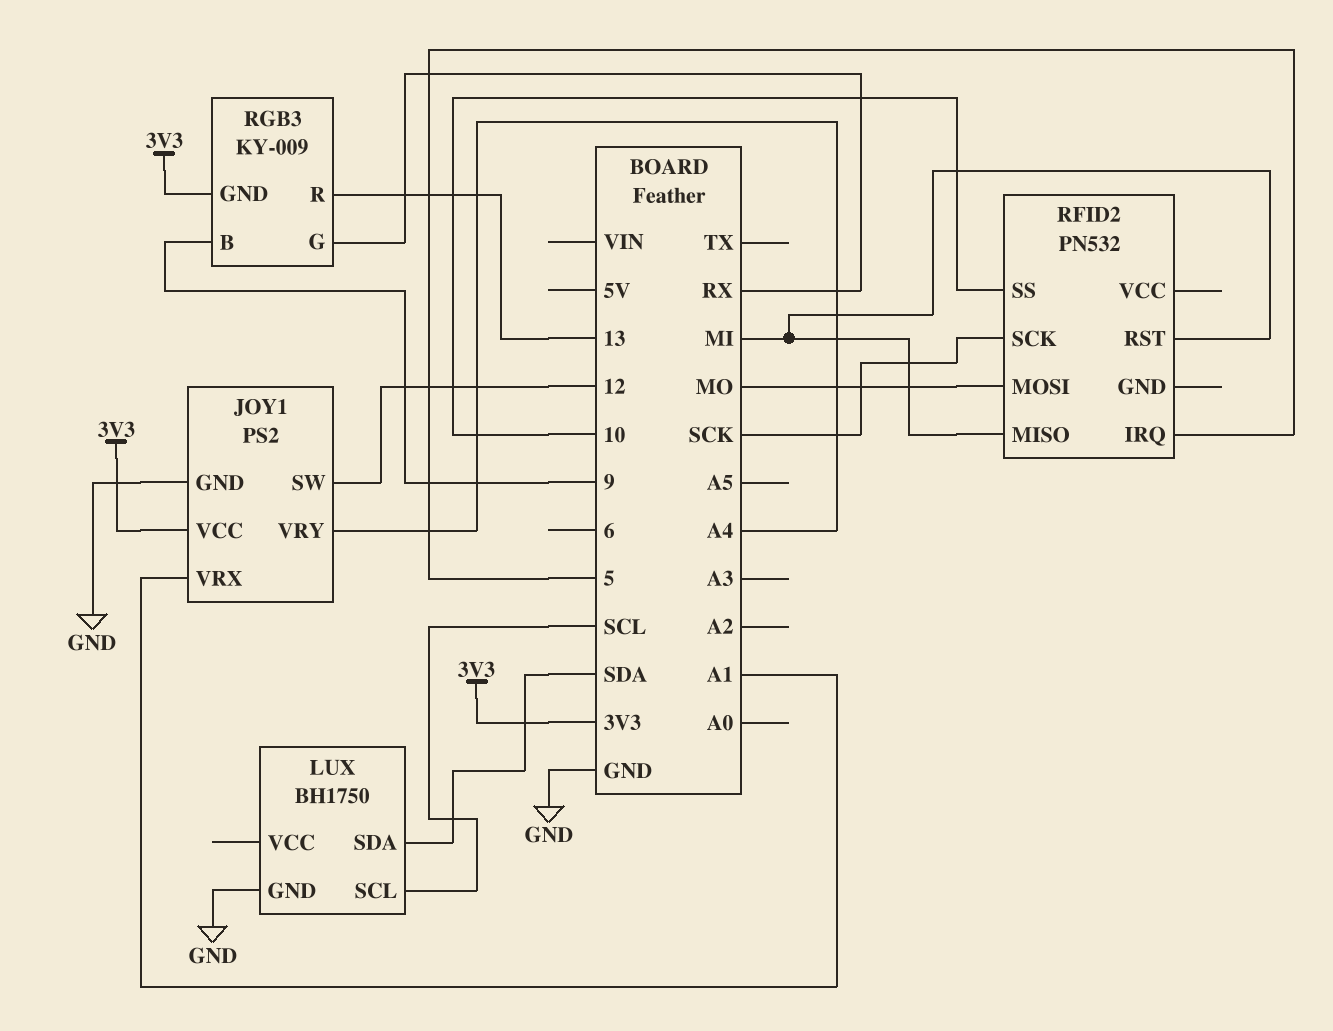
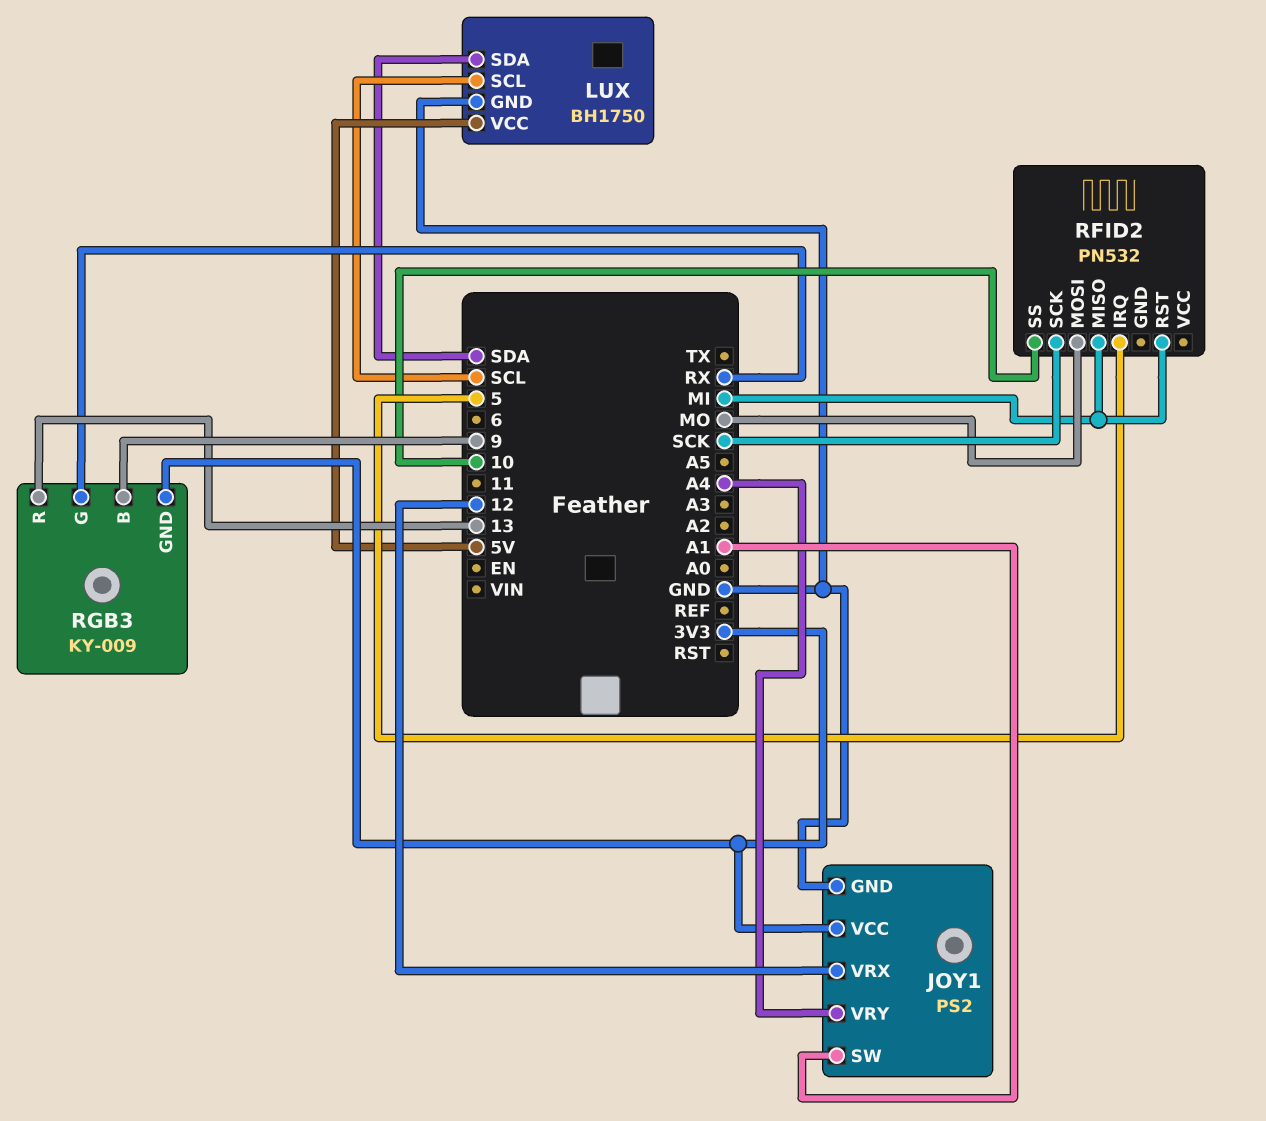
JOY1 pin SW: 12 -> A1
JOY1 pin VRX: A1 -> 12
LUX pin VCC: none -> 5V

